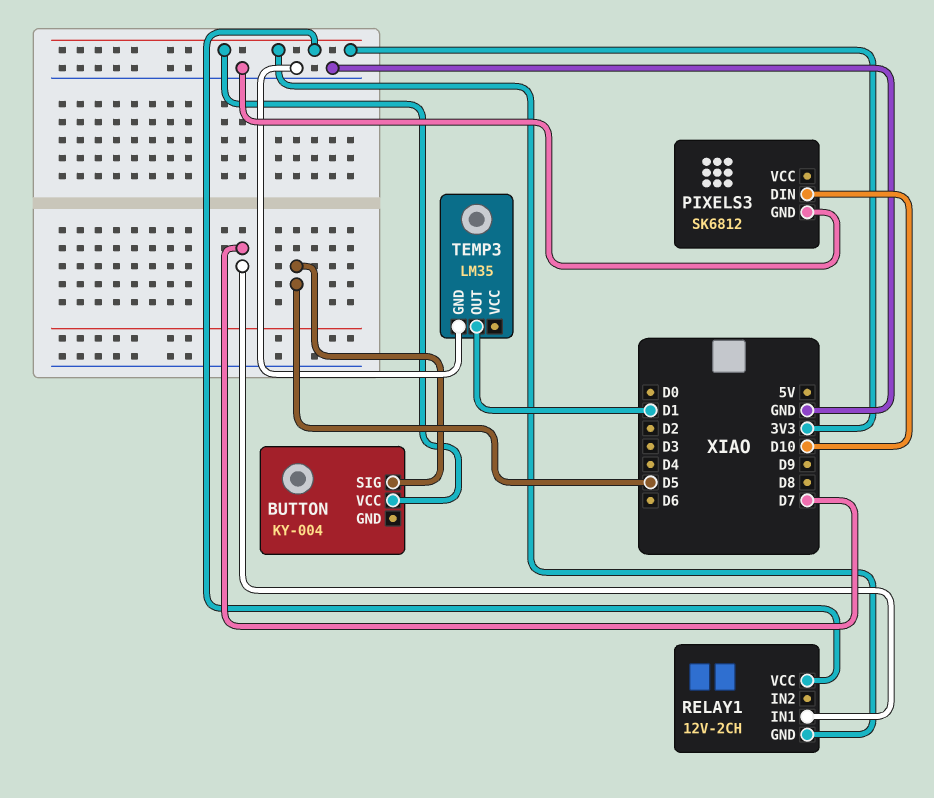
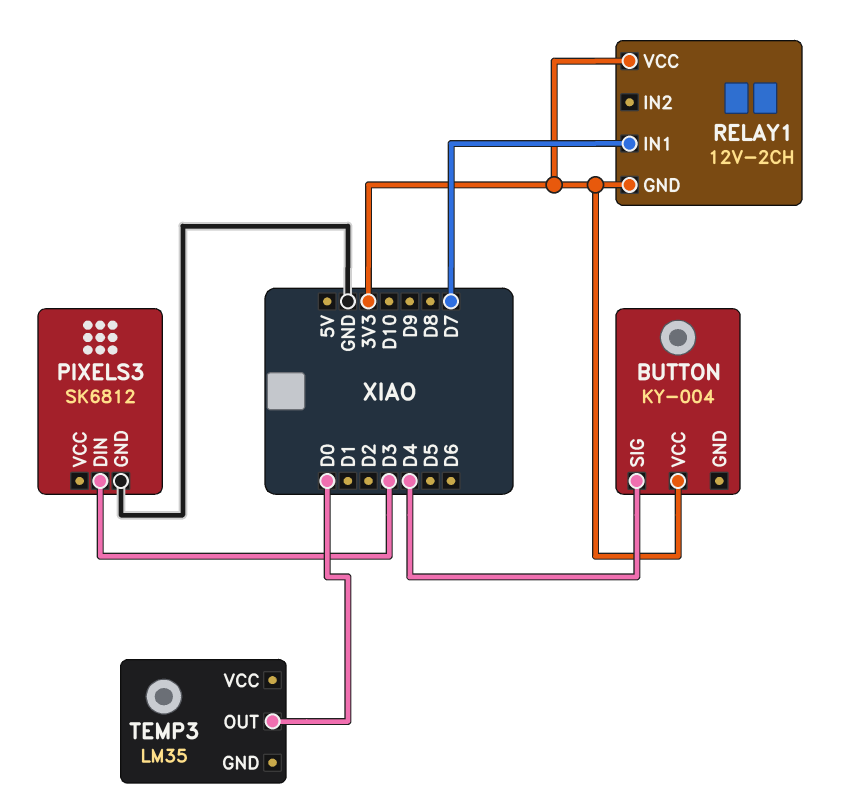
BUTTON pin SIG: D5 -> D4
PIXELS3 pin DIN: D10 -> D3
TEMP3 pin GND: GND -> none
TEMP3 pin OUT: D1 -> D0

